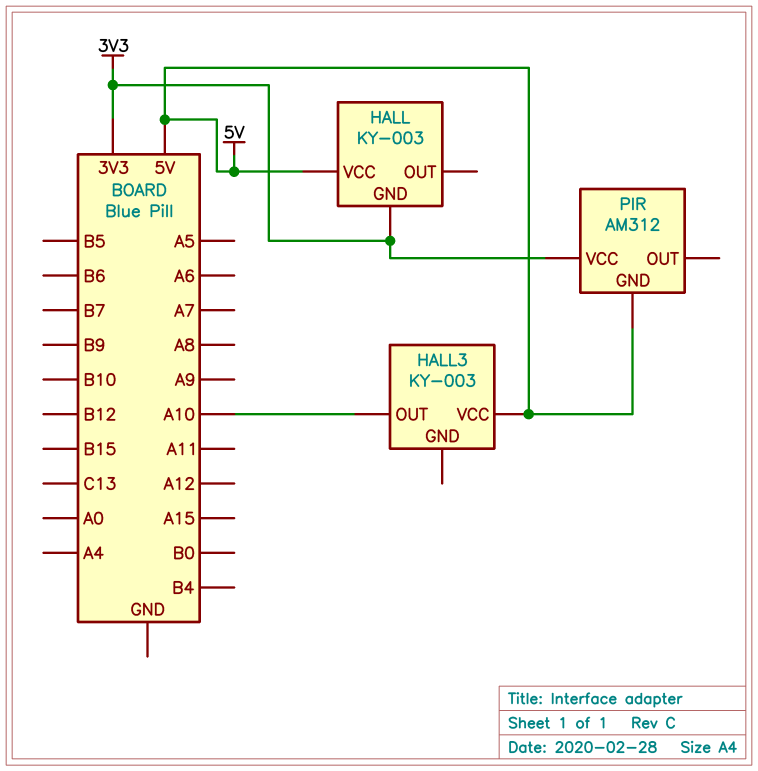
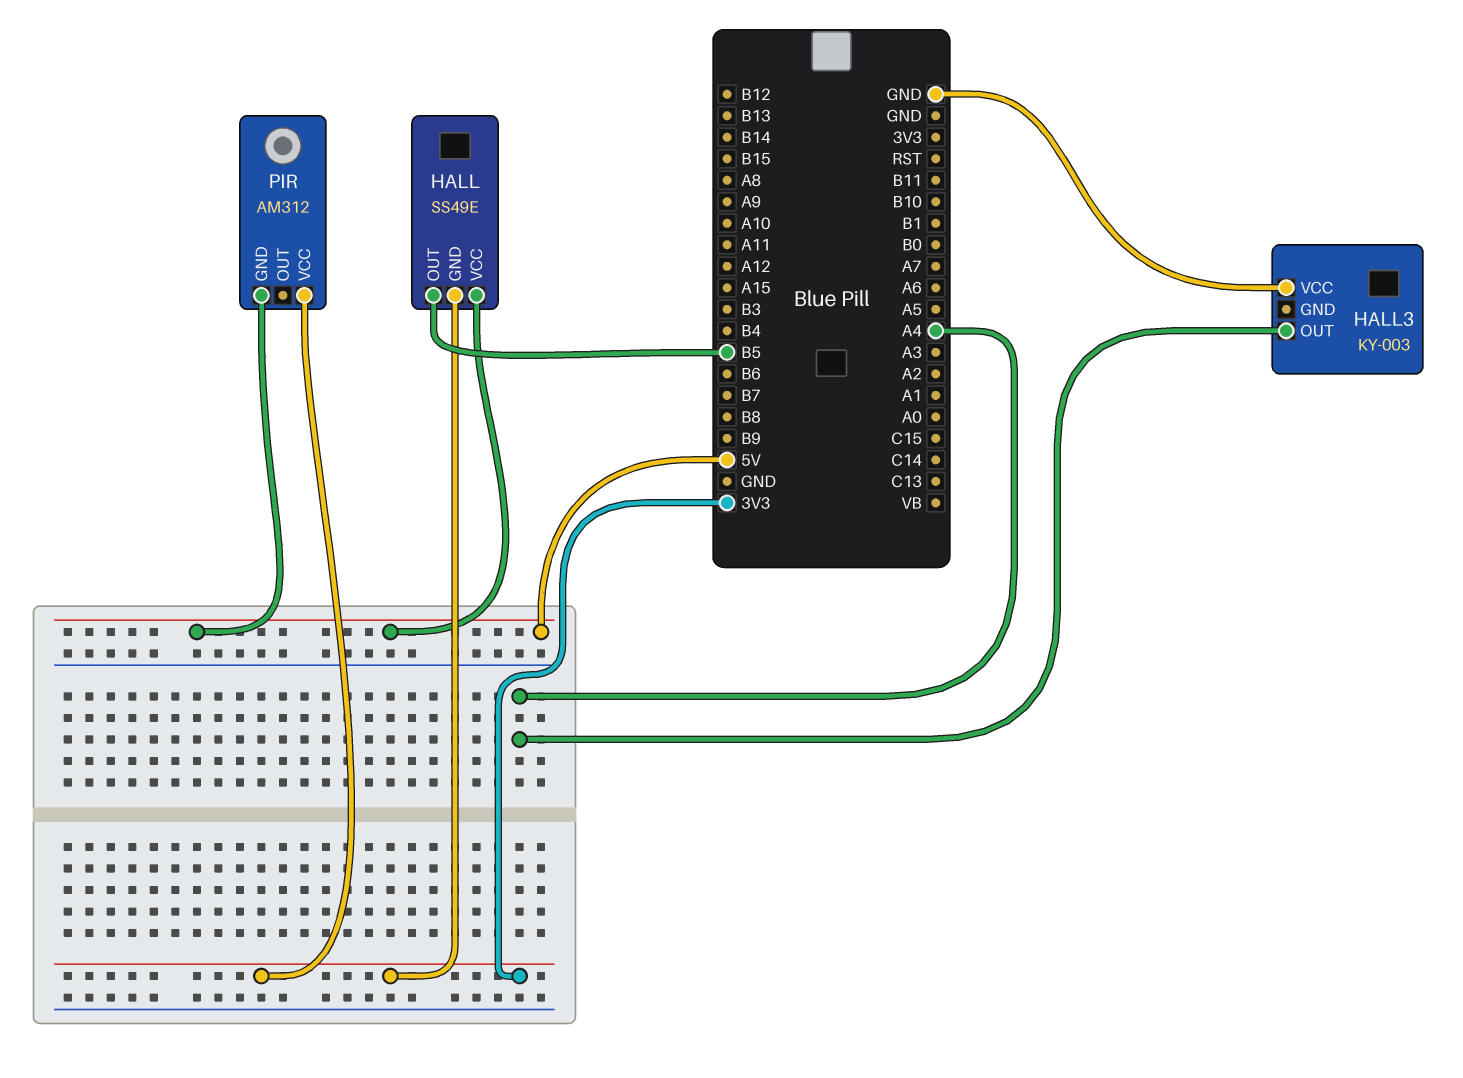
HALL: KY-003 -> SS49E
HALL pin OUT: none -> B5
HALL3 pin OUT: A10 -> A4
HALL3 pin VCC: 5V -> GND

